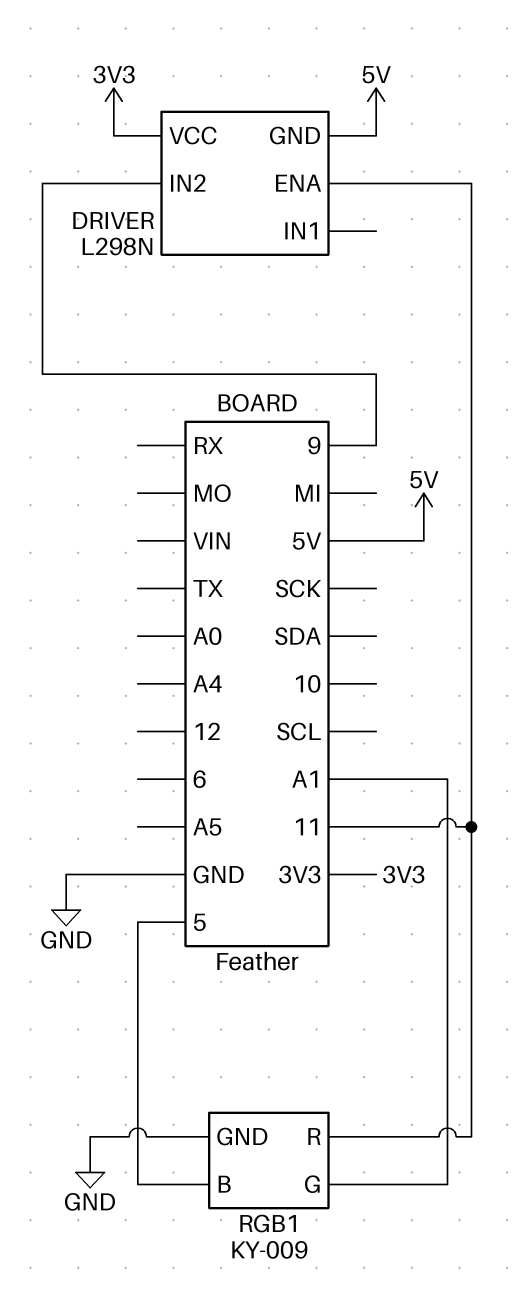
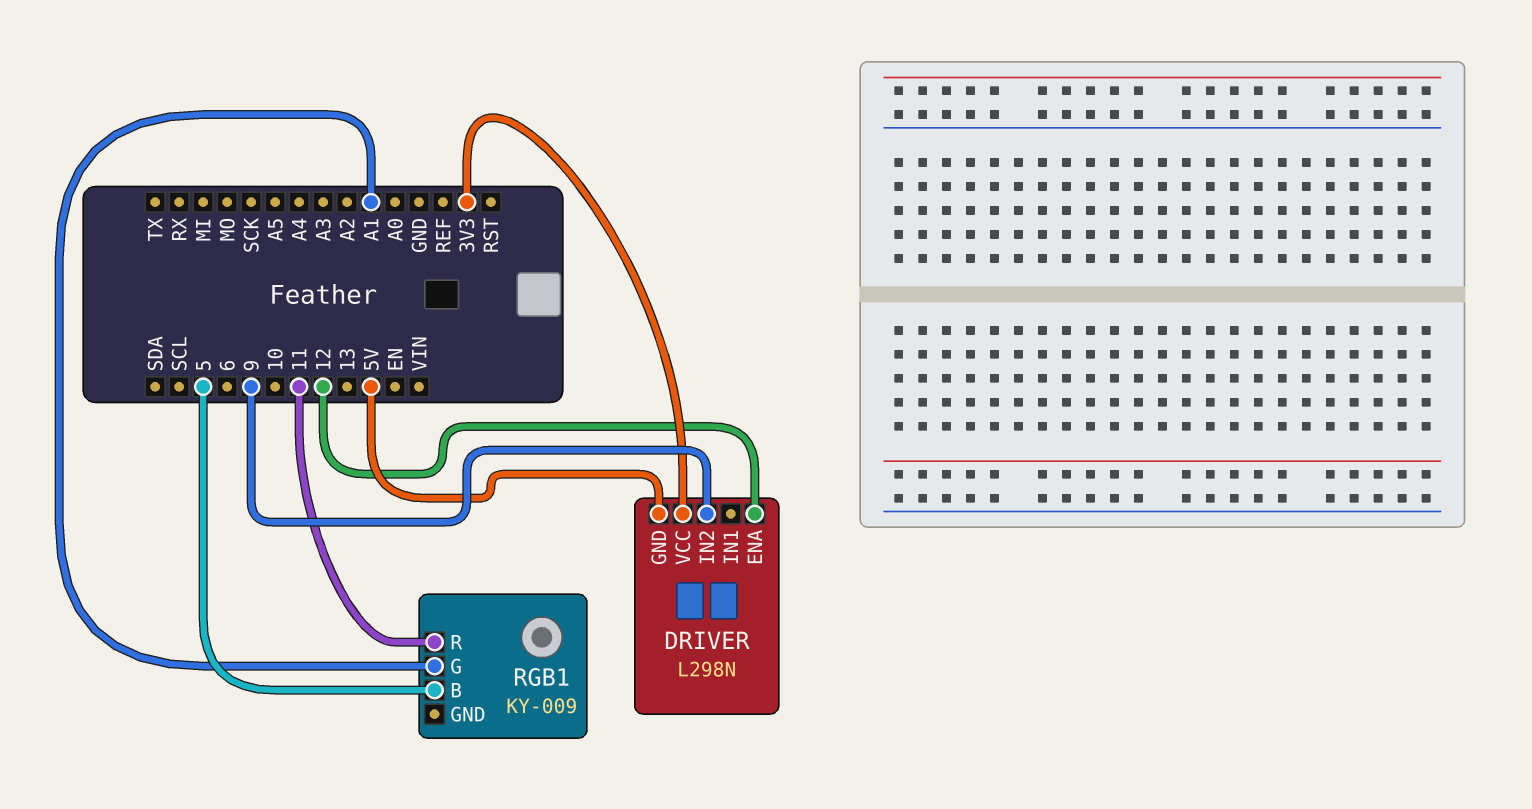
DRIVER pin ENA: 11 -> 12
RGB1 pin GND: GND -> none

